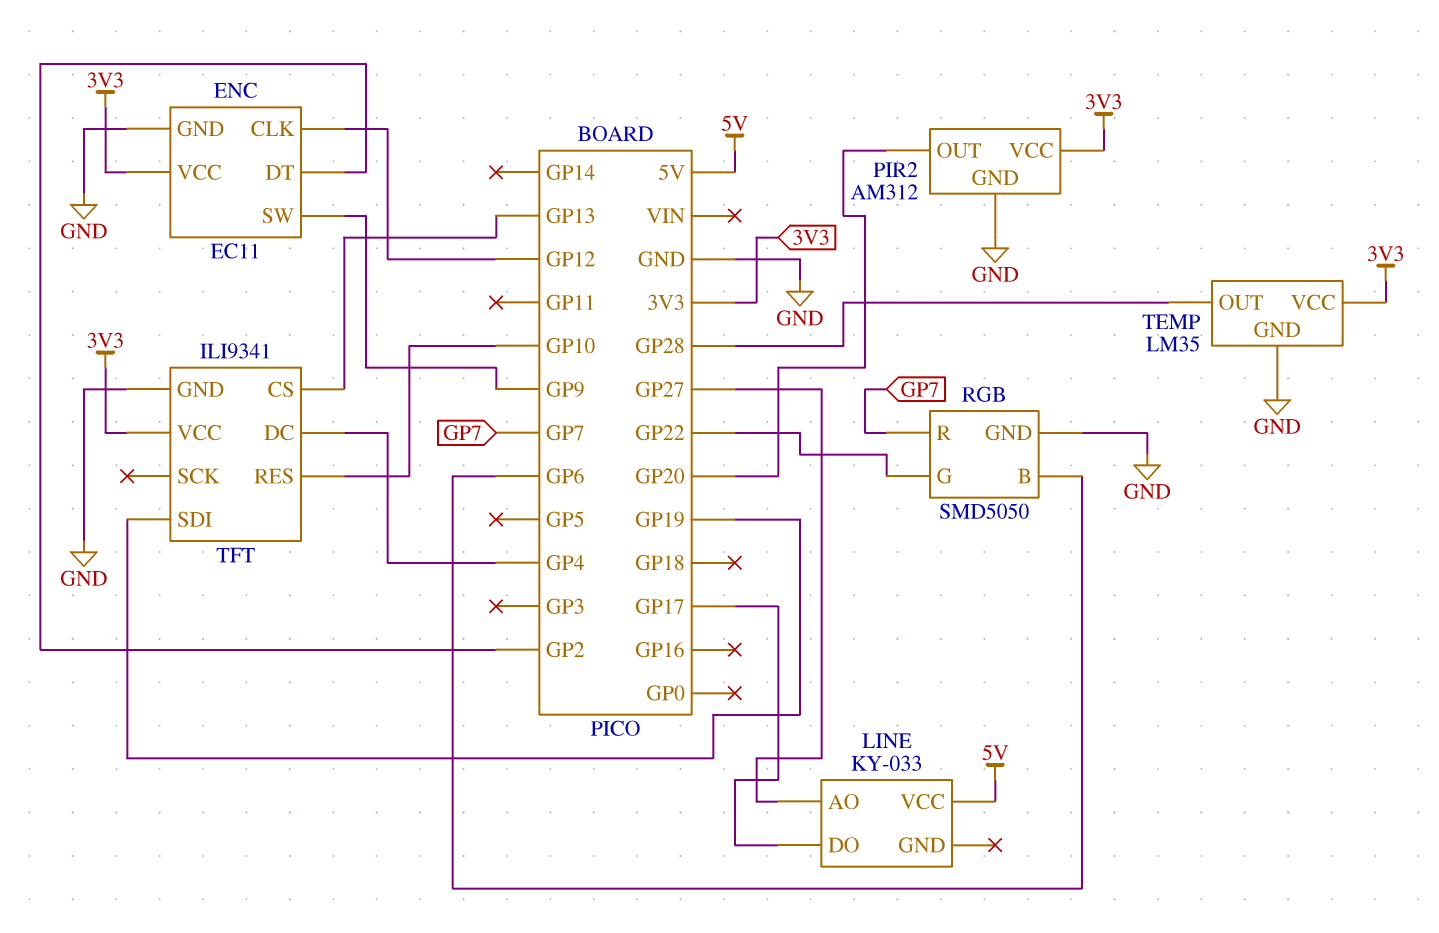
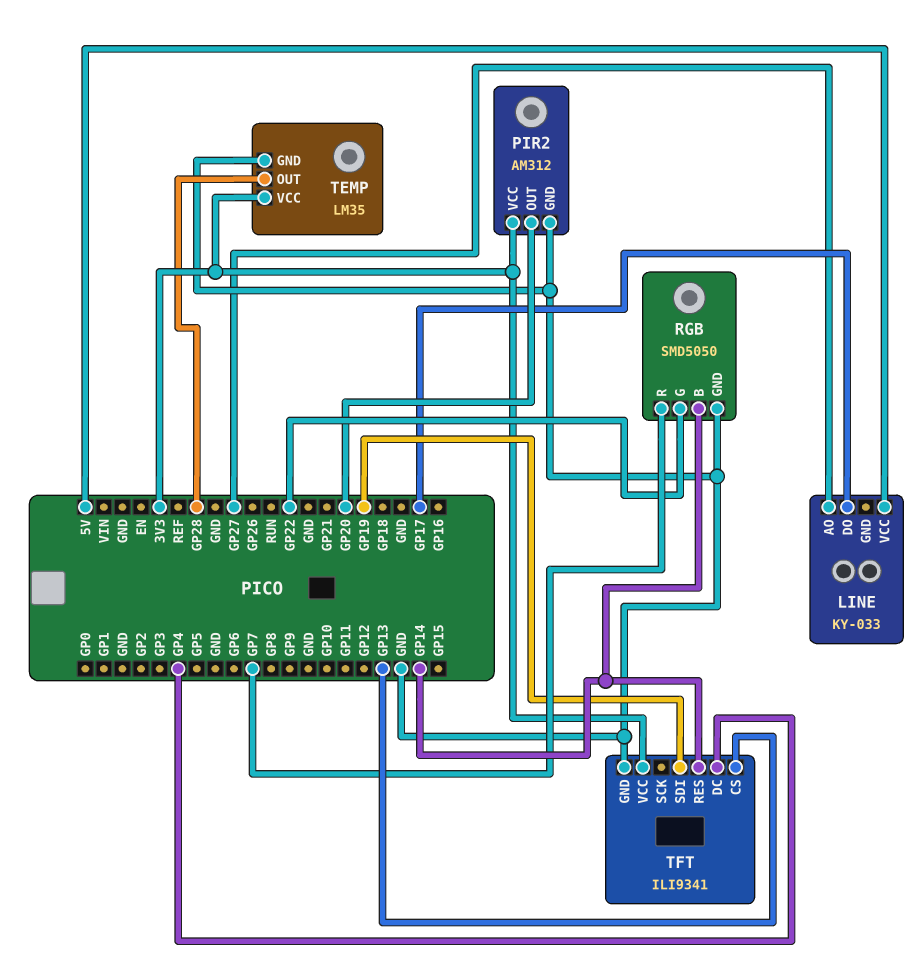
ENC: EC11 -> none
ENC pin CLK: GP12 -> none
ENC pin DT: GP2 -> none
ENC pin GND: GND -> none
ENC pin SW: GP9 -> none
ENC pin VCC: 3V3 -> none
RGB pin B: GP6 -> GP14
TFT pin RES: GP10 -> GP14

